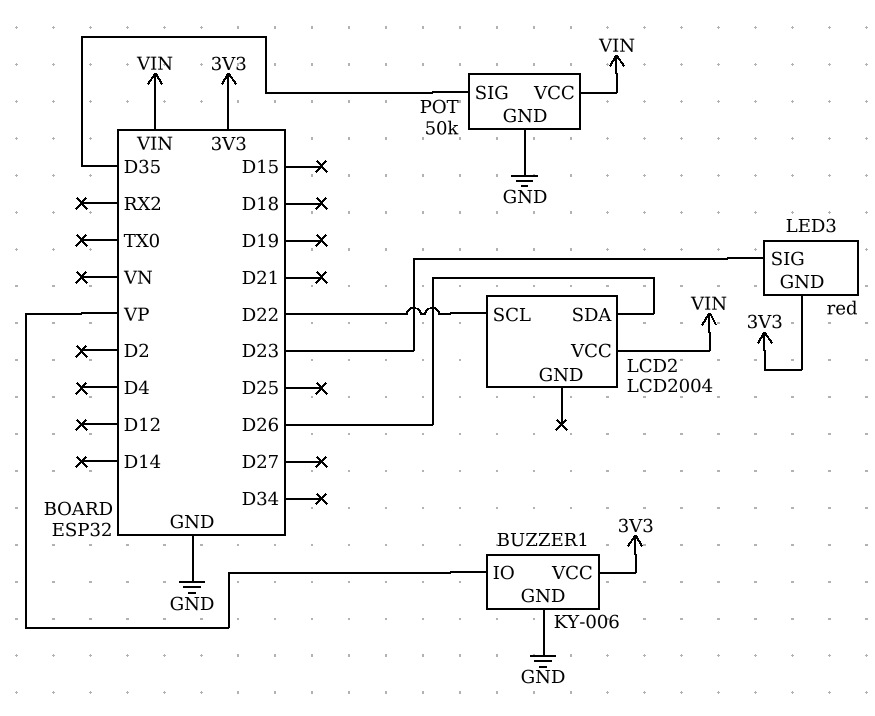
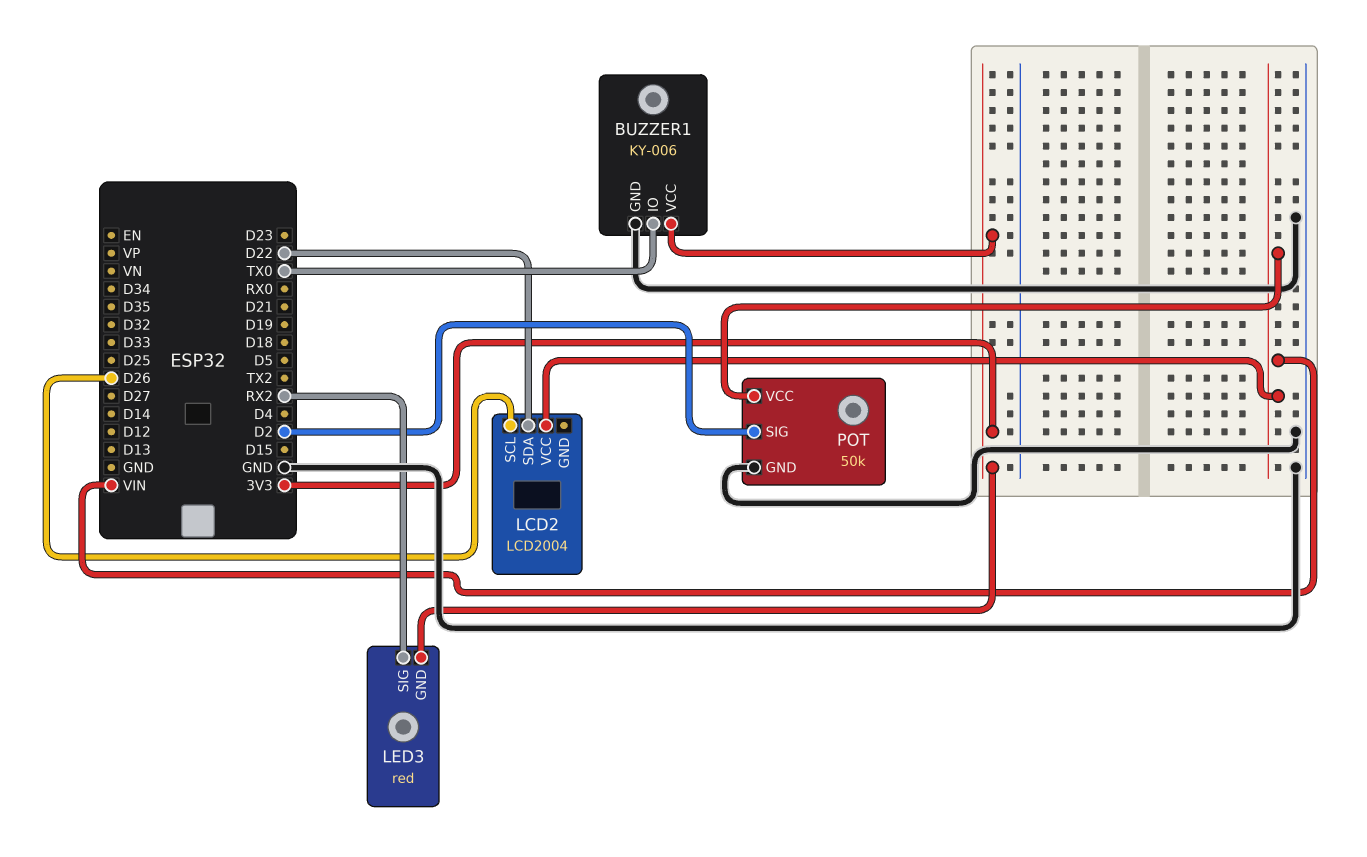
BUZZER1 pin IO: VP -> TX0
LCD2 pin SCL: D22 -> D26
LCD2 pin SDA: D26 -> D22
LED3 pin SIG: D23 -> RX2
POT pin SIG: D35 -> D2

